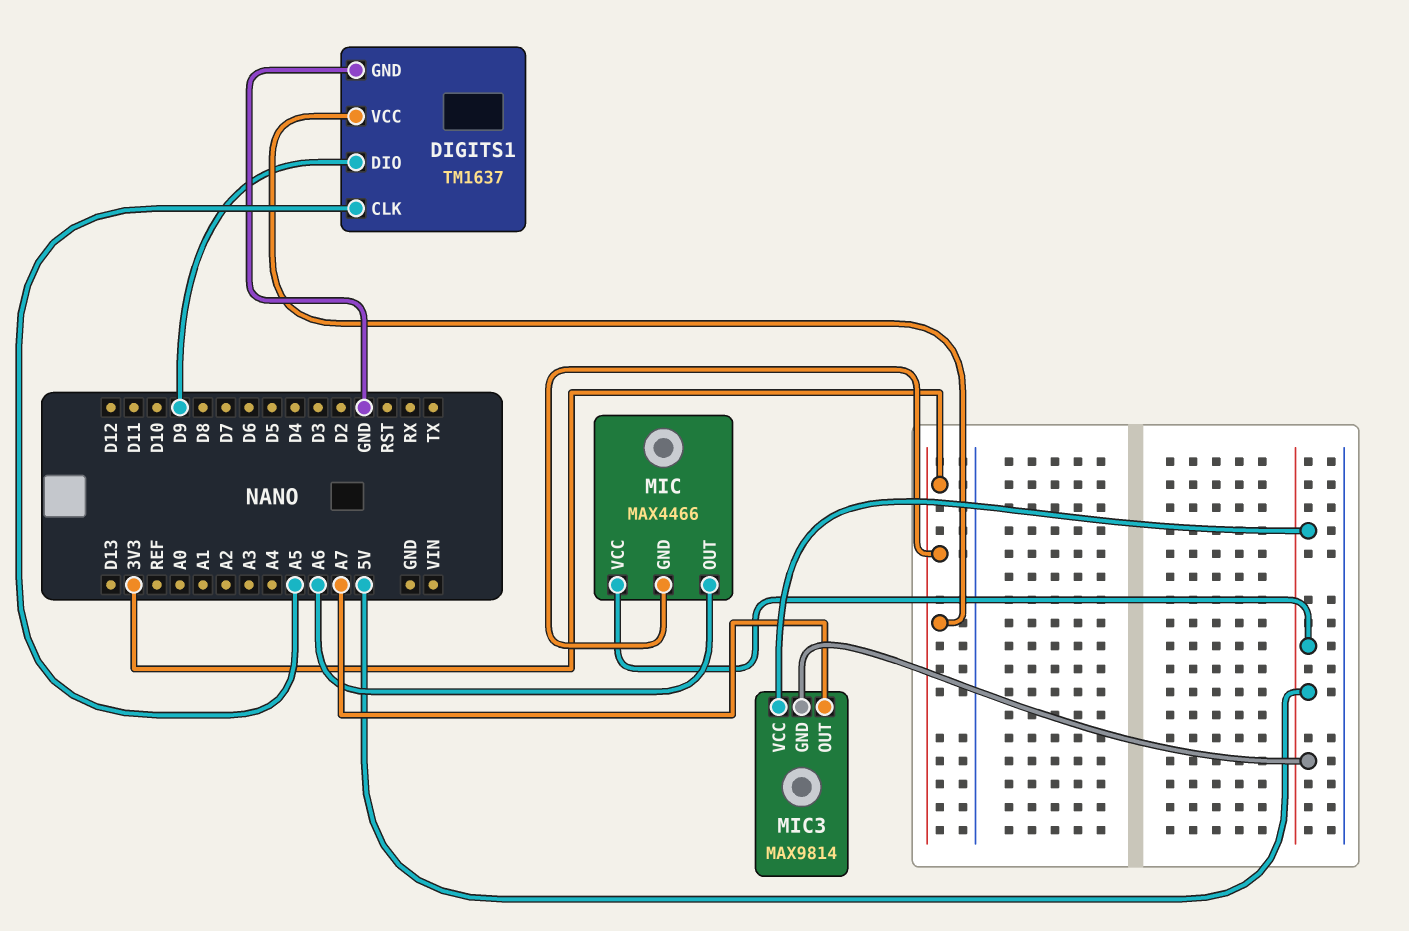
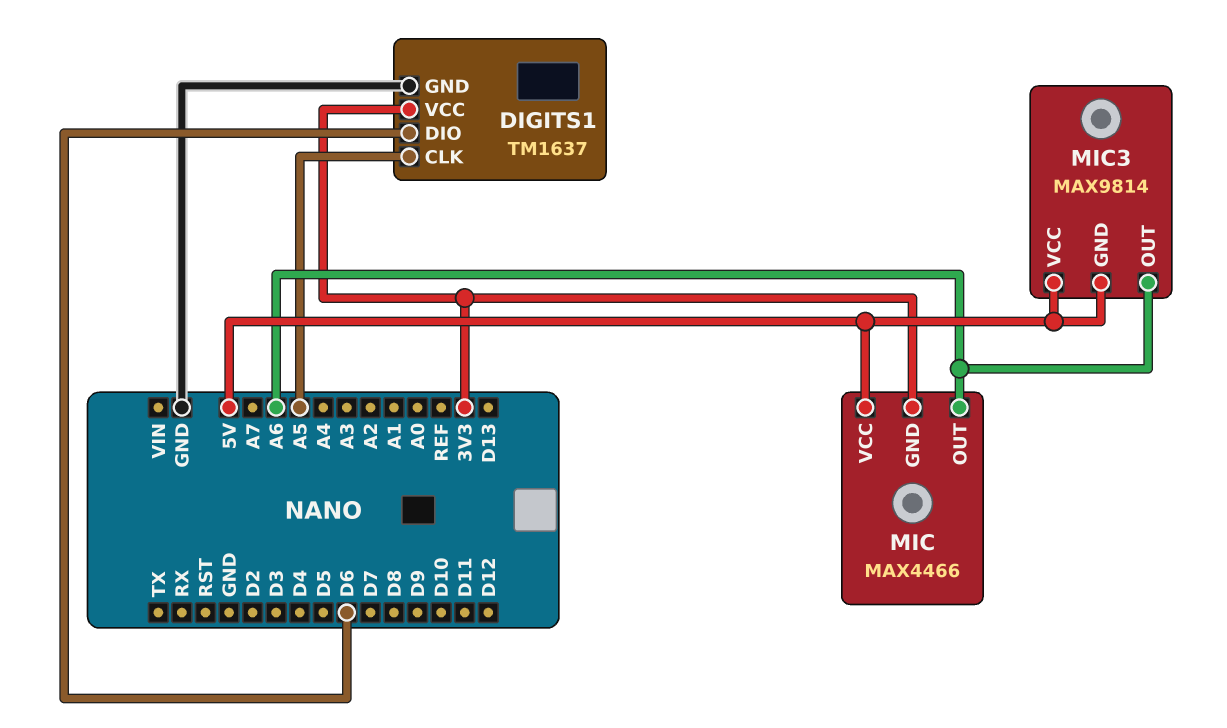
DIGITS1 pin DIO: D9 -> D6
MIC3 pin OUT: A7 -> A6

